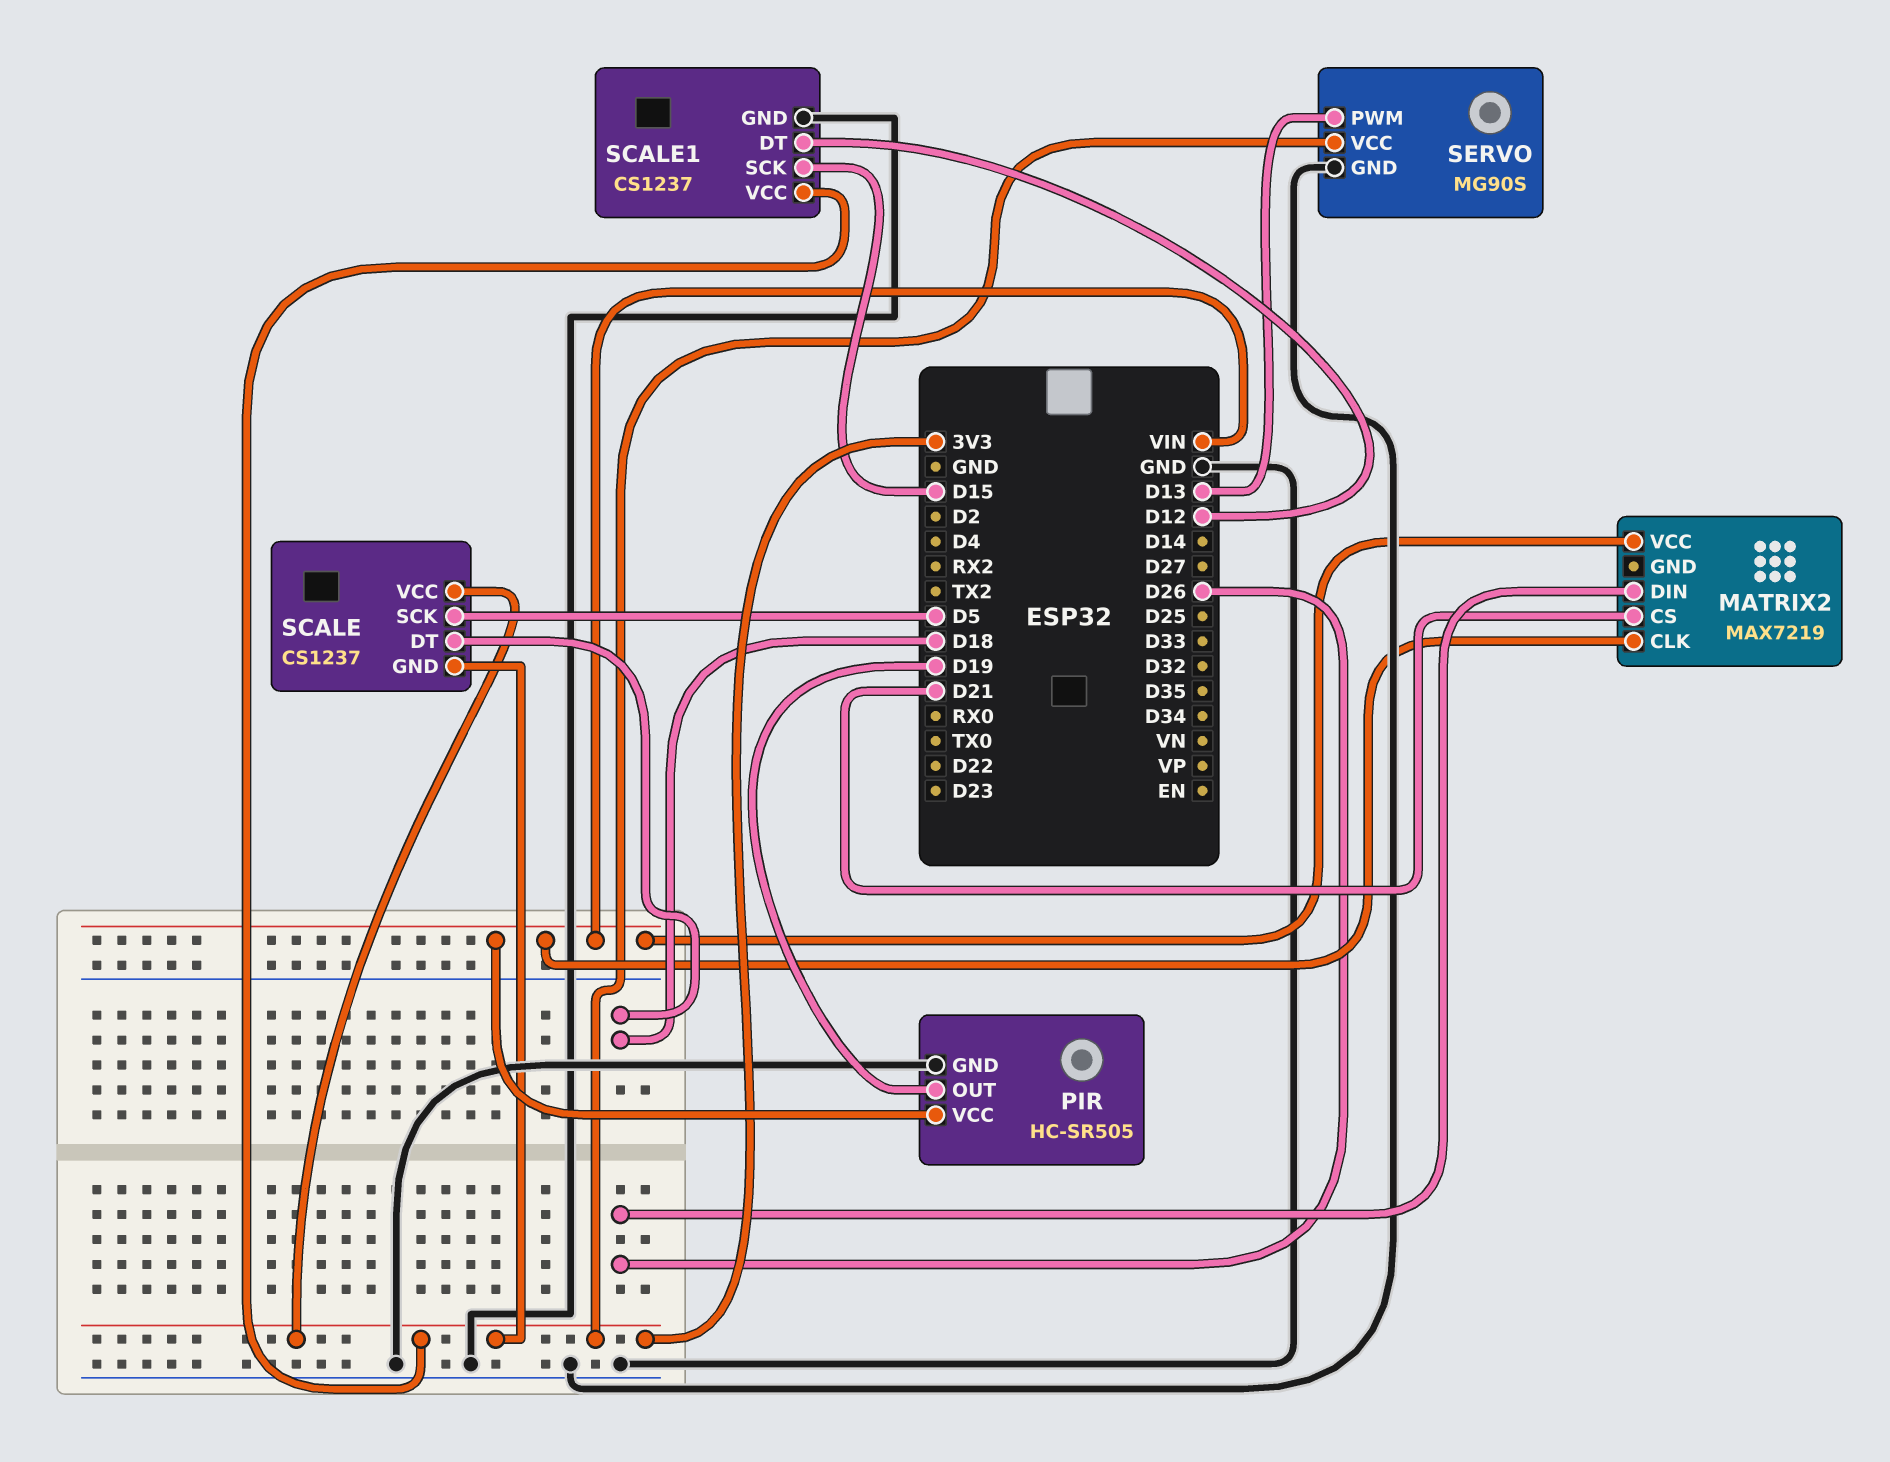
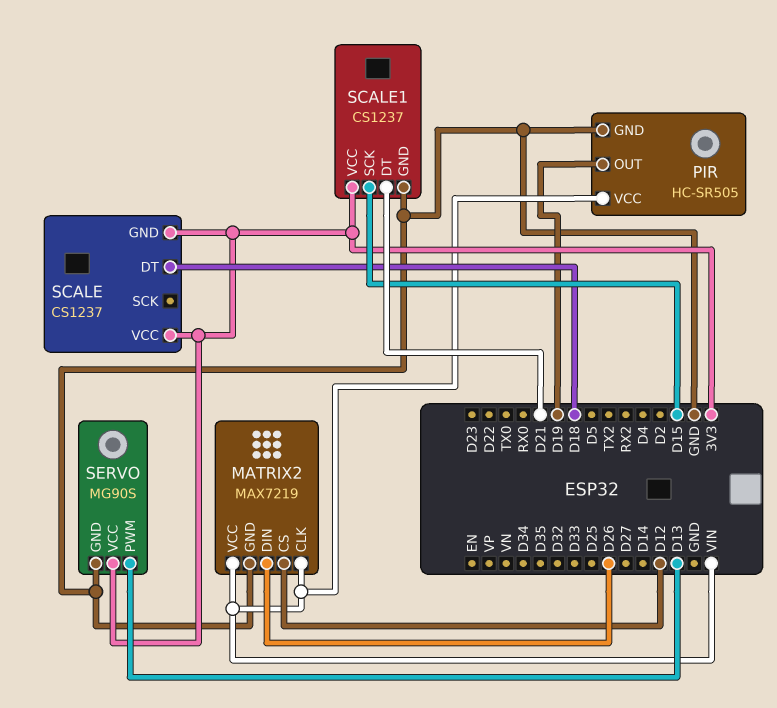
MATRIX2 pin CS: D21 -> D12
MATRIX2 pin GND: none -> GND
SCALE pin SCK: D5 -> none
SCALE1 pin DT: D12 -> D21

